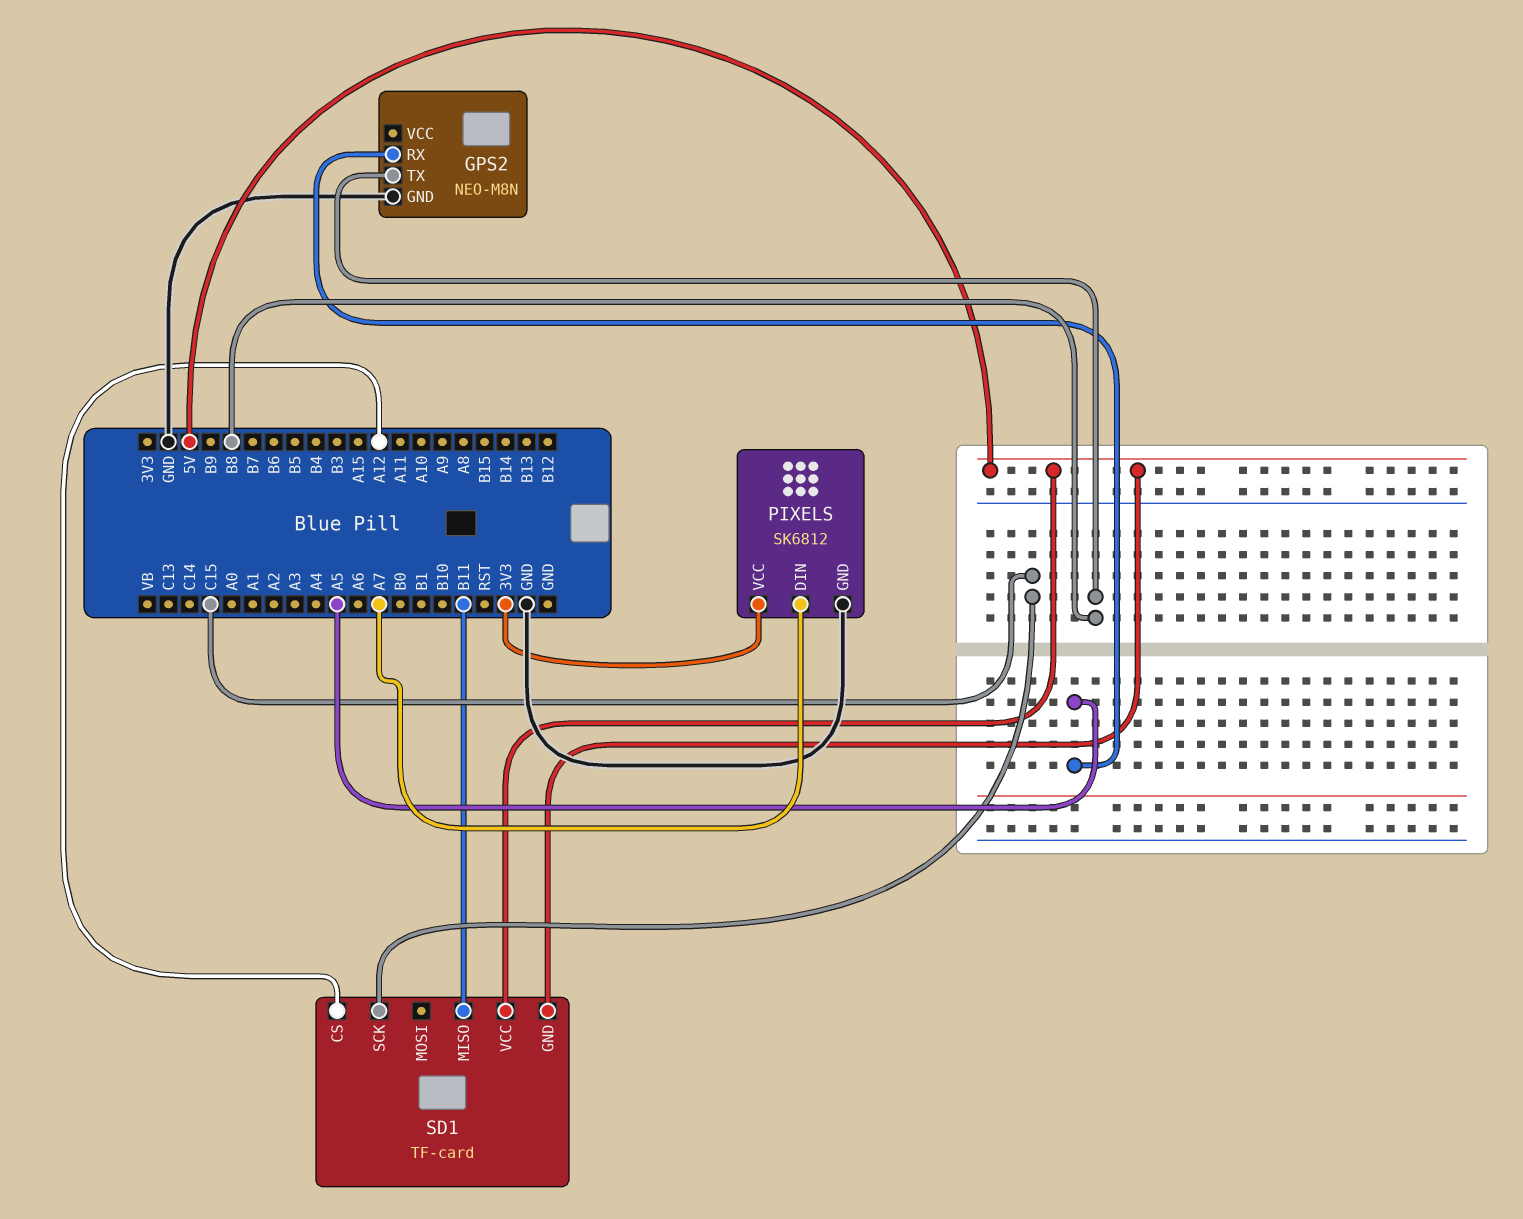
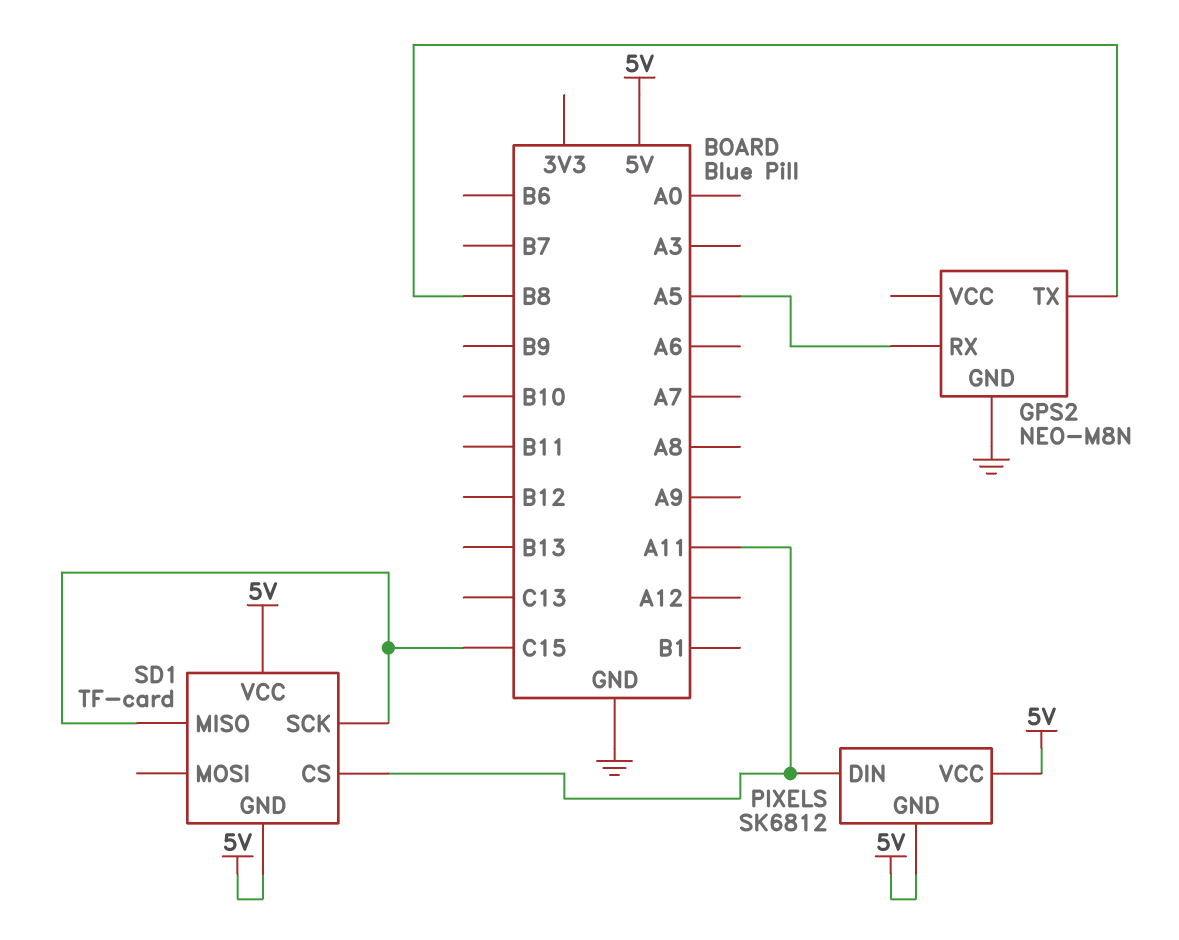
PIXELS pin DIN: A7 -> A11
PIXELS pin GND: GND -> 5V
PIXELS pin VCC: 3V3 -> 5V
SD1 pin CS: A12 -> A11
SD1 pin MISO: B11 -> C15

